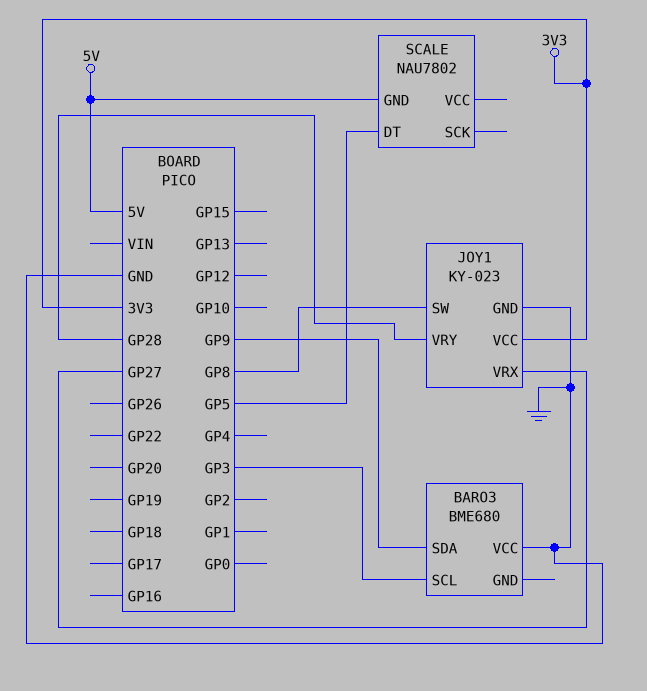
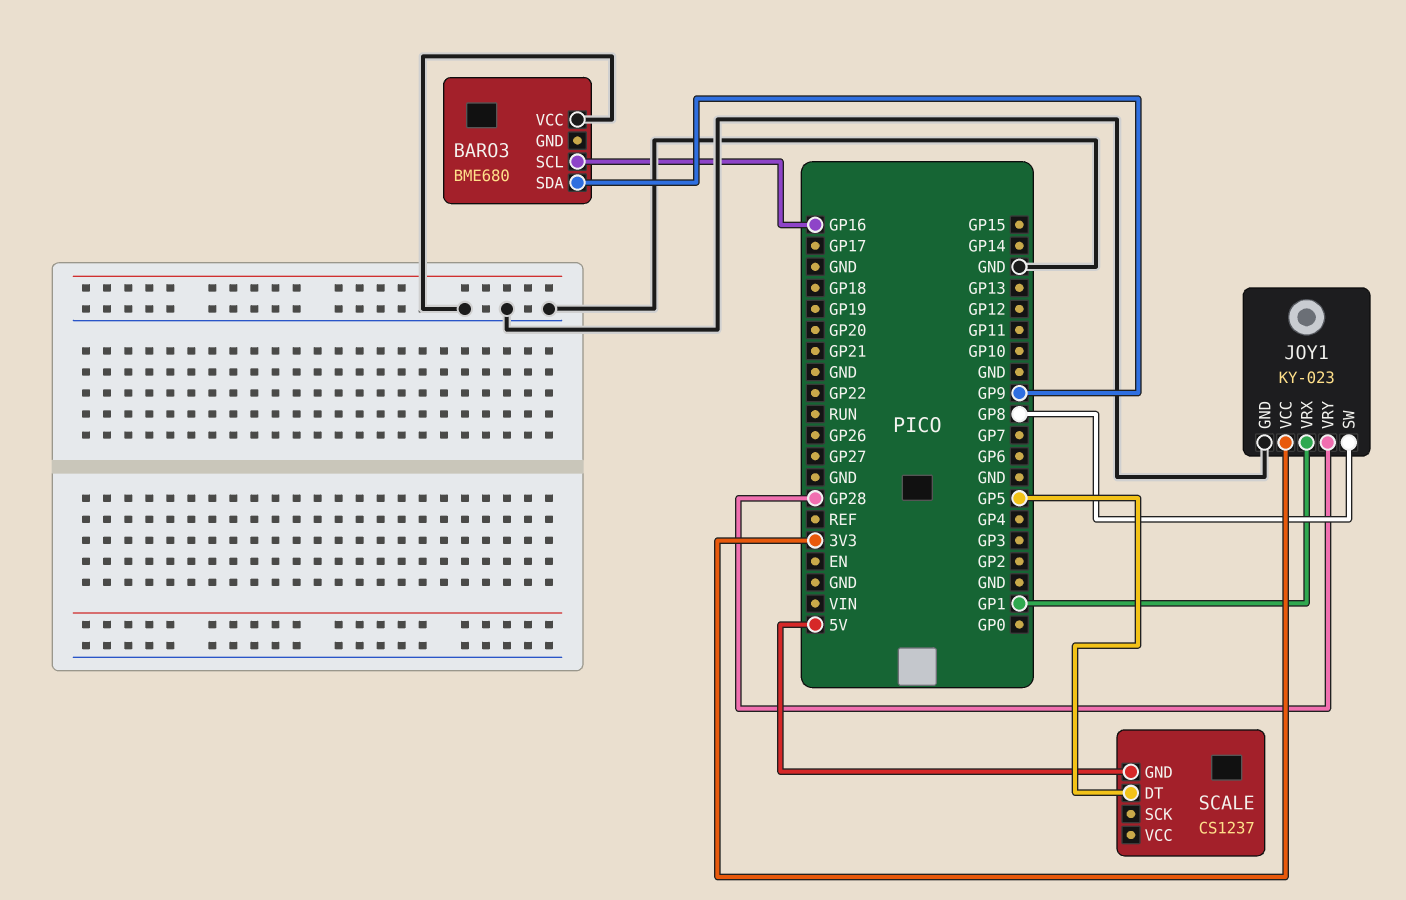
BARO3 pin SCL: GP3 -> GP16
JOY1 pin VRX: GP27 -> GP1
SCALE: NAU7802 -> CS1237

